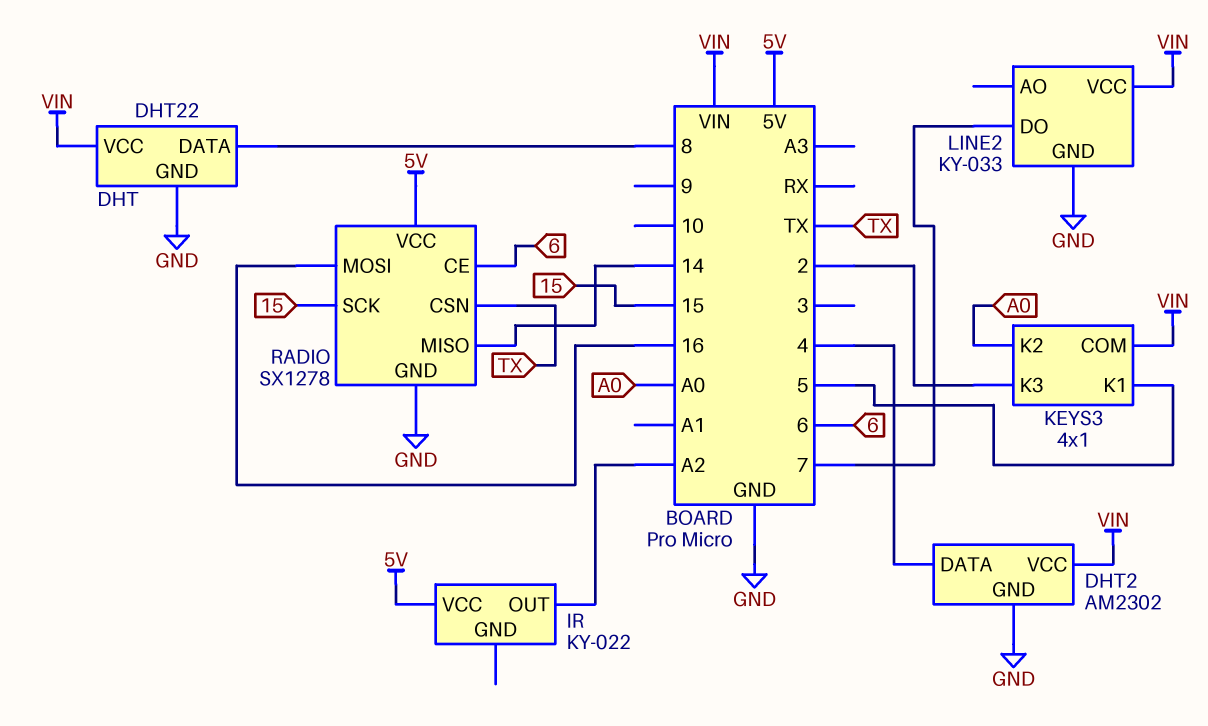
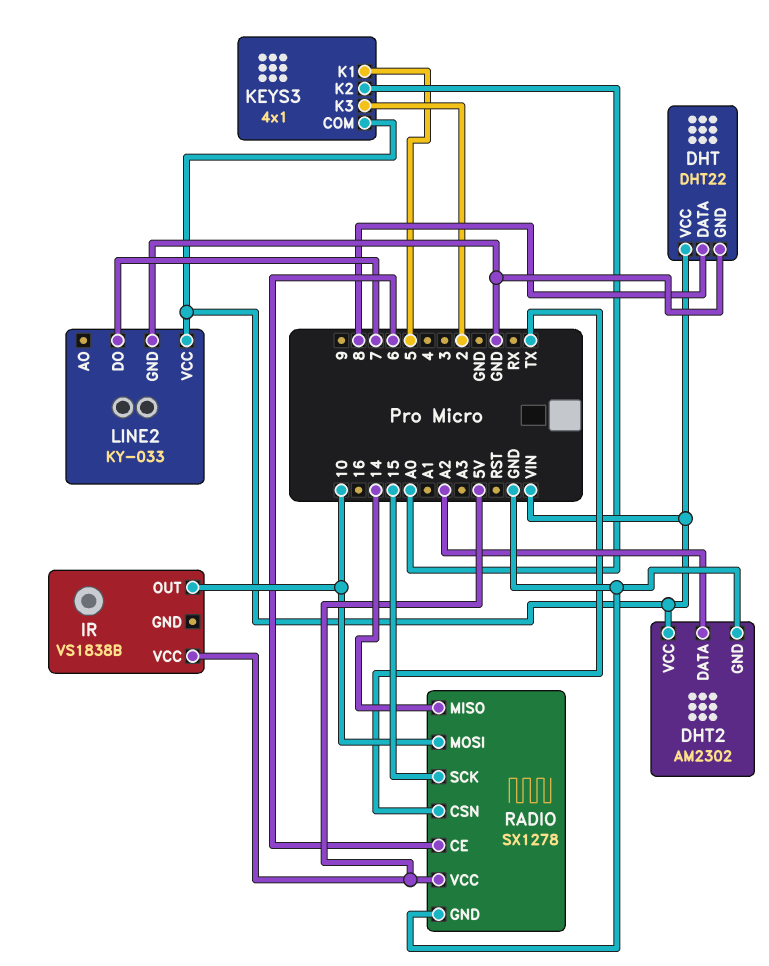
DHT2 pin DATA: 4 -> A2
IR: KY-022 -> VS1838B
IR pin OUT: A2 -> 10
RADIO pin MOSI: 16 -> 10

